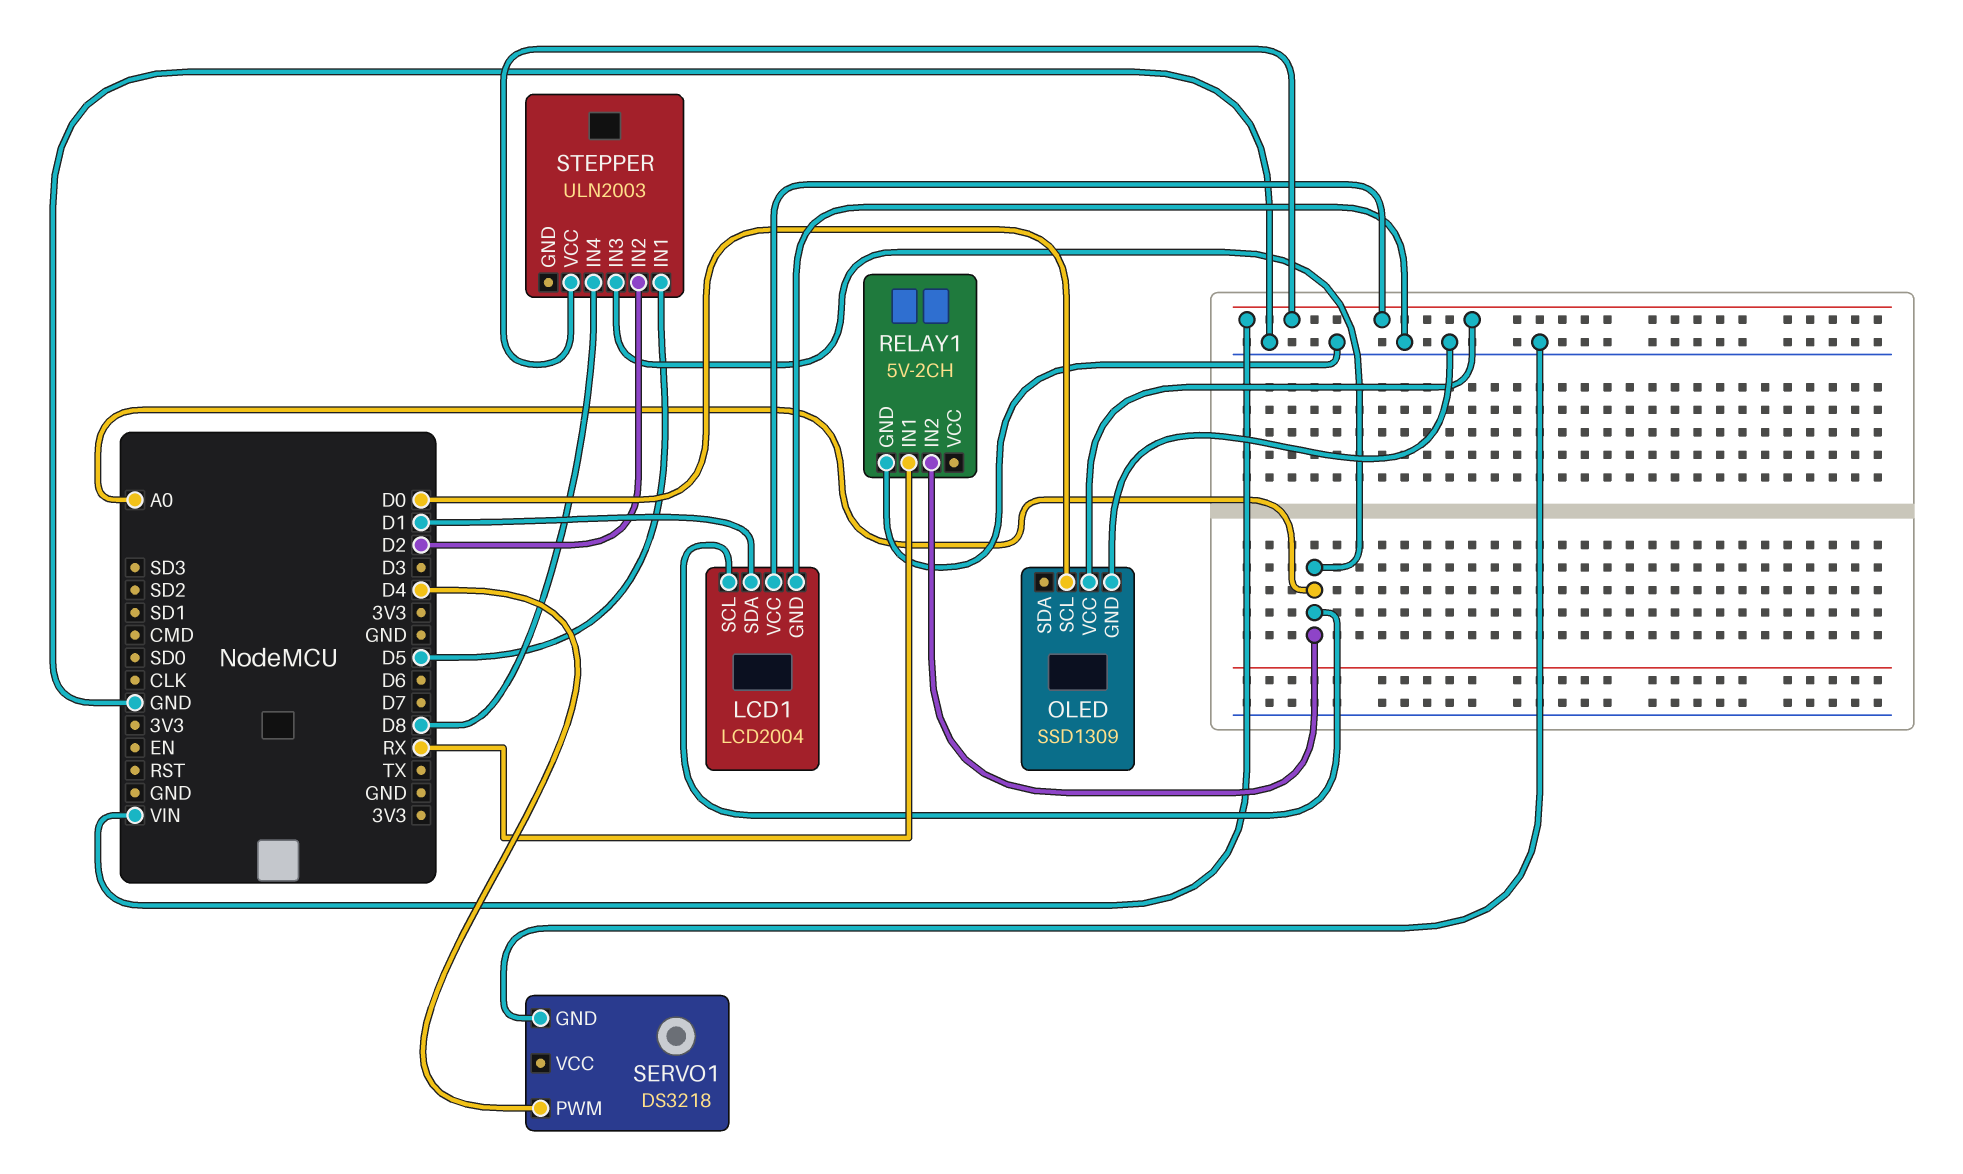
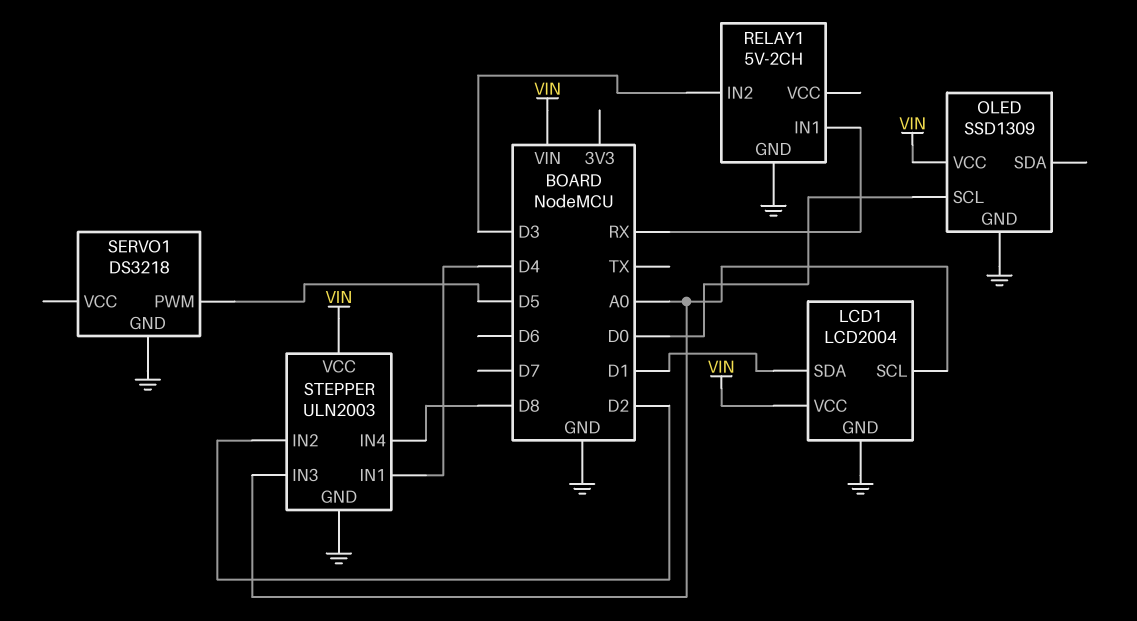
RELAY1 pin IN2: A0 -> D3
SERVO1 pin PWM: D4 -> D5
STEPPER pin GND: none -> GND
STEPPER pin IN1: D5 -> D4

